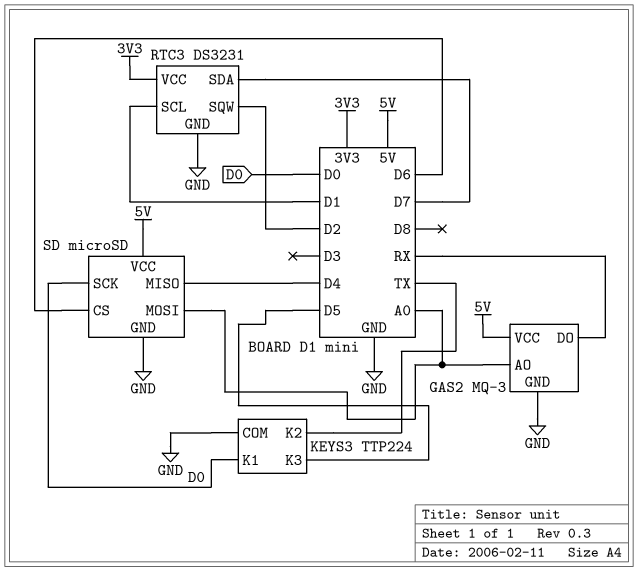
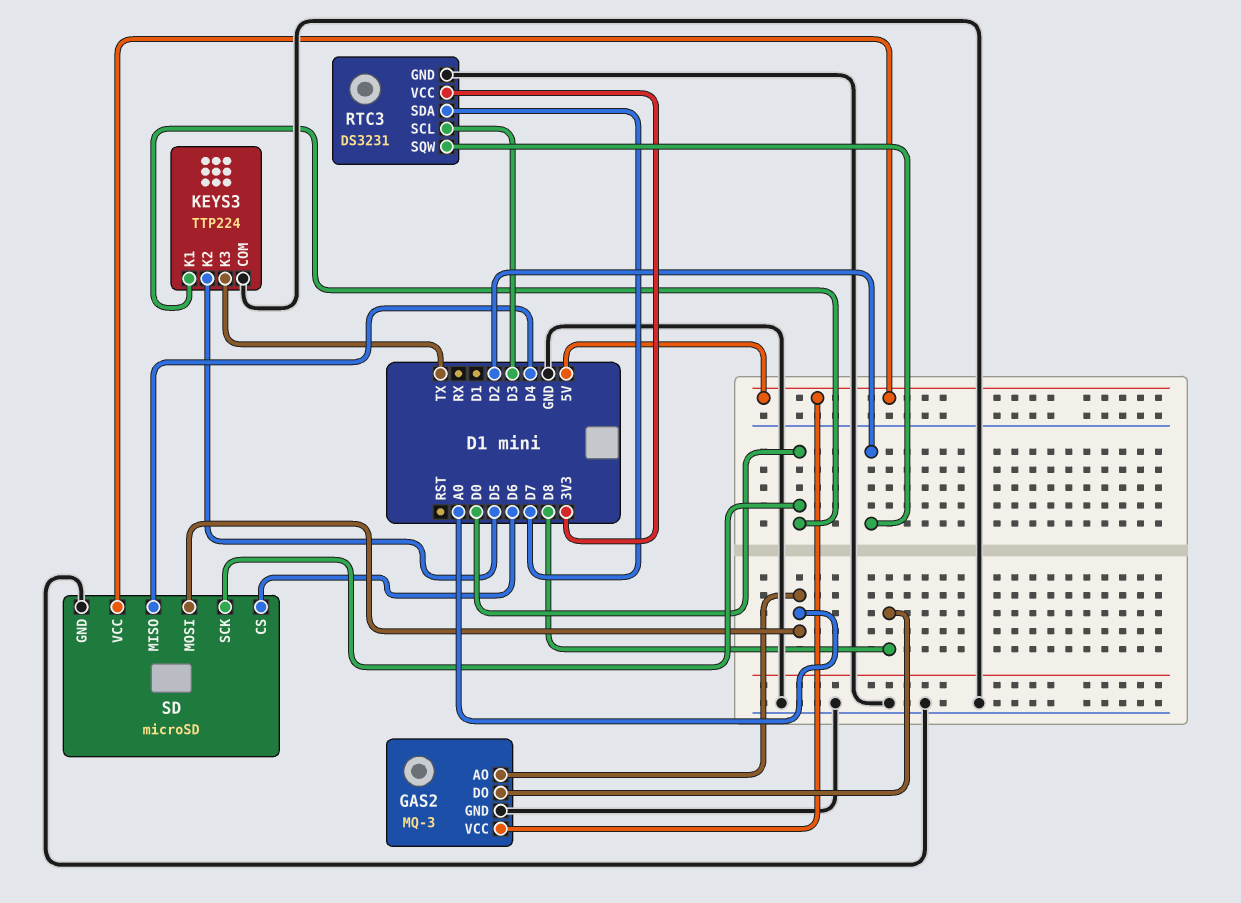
GAS2 pin DO: RX -> D8
KEYS3 pin K2: TX -> D5
KEYS3 pin K3: D5 -> TX
RTC3 pin SCL: D1 -> D3

